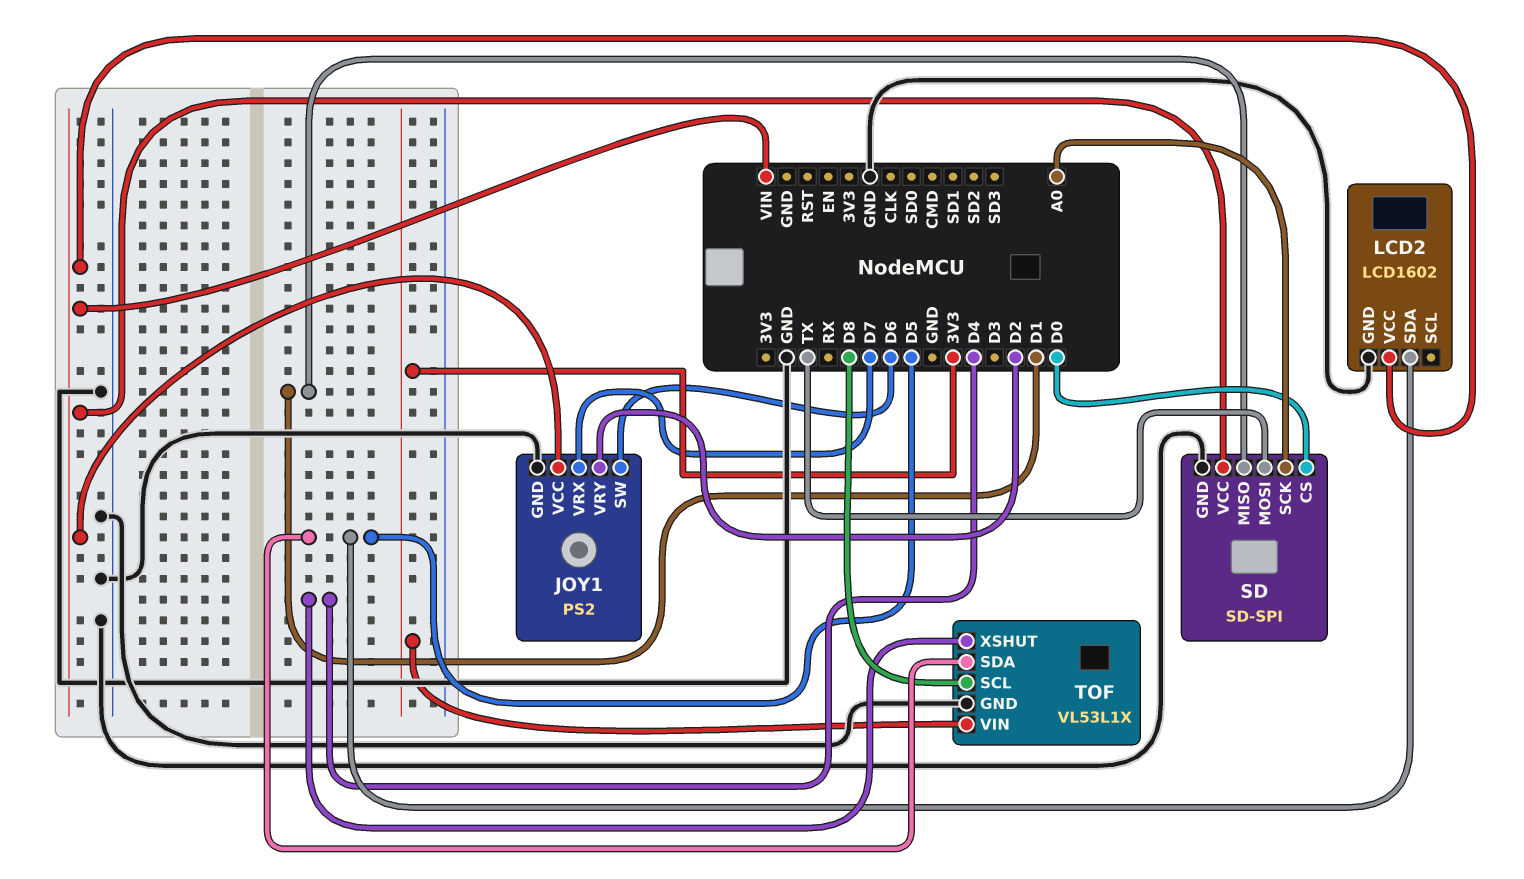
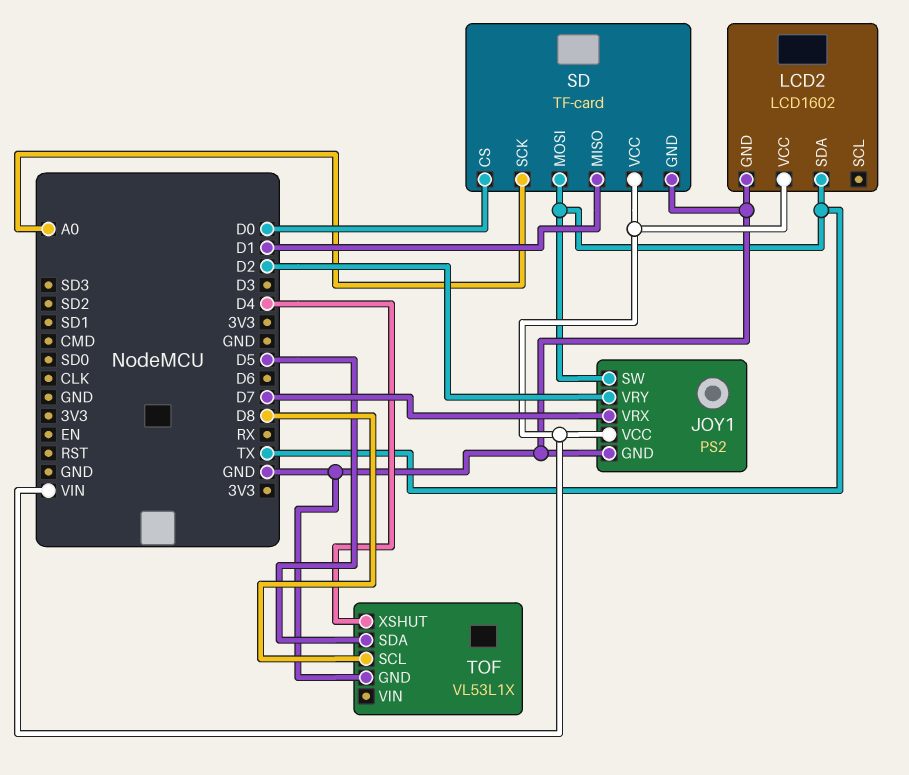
JOY1 pin SW: D6 -> TX
LCD2 pin SDA: D5 -> TX
SD: SD-SPI -> TF-card
TOF pin VIN: 3V3 -> none

